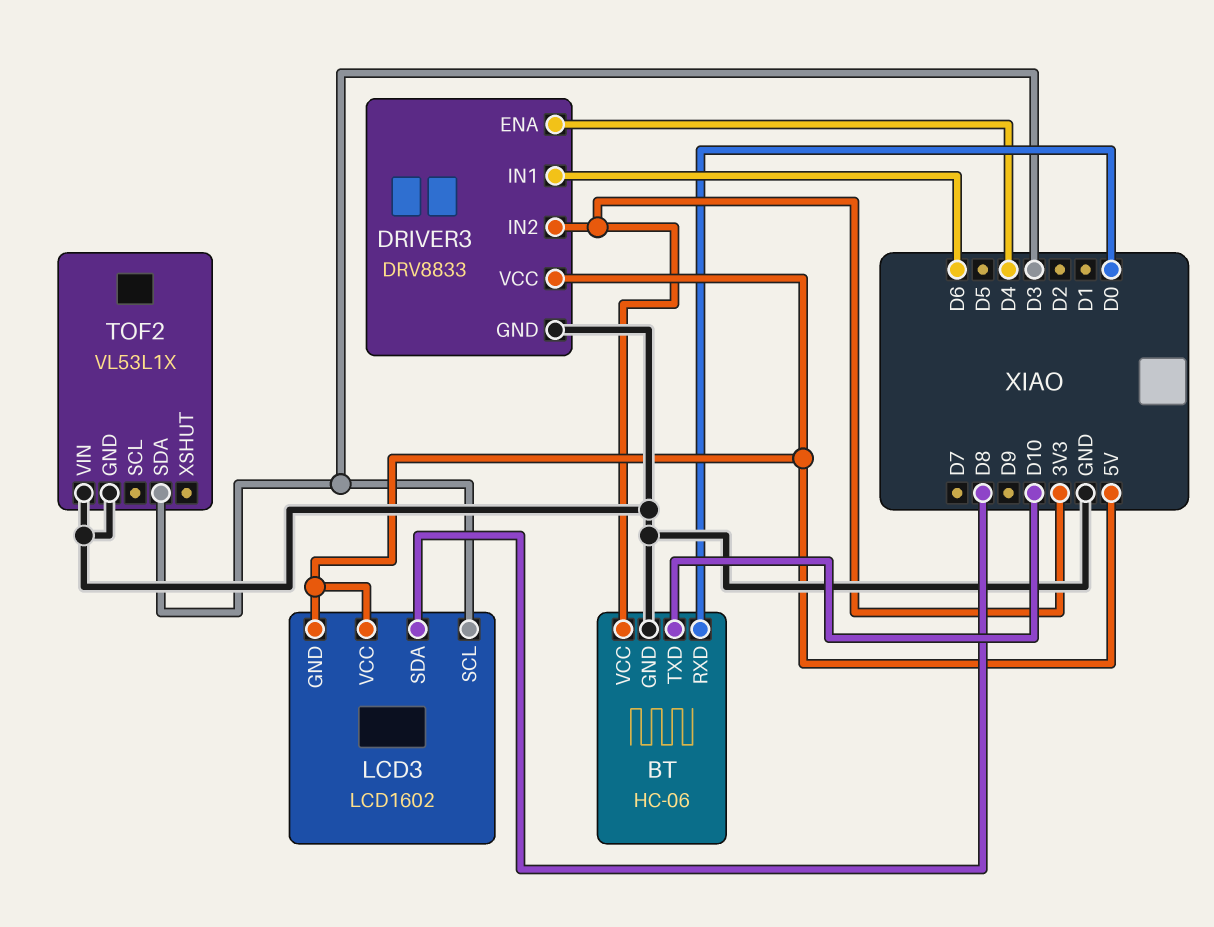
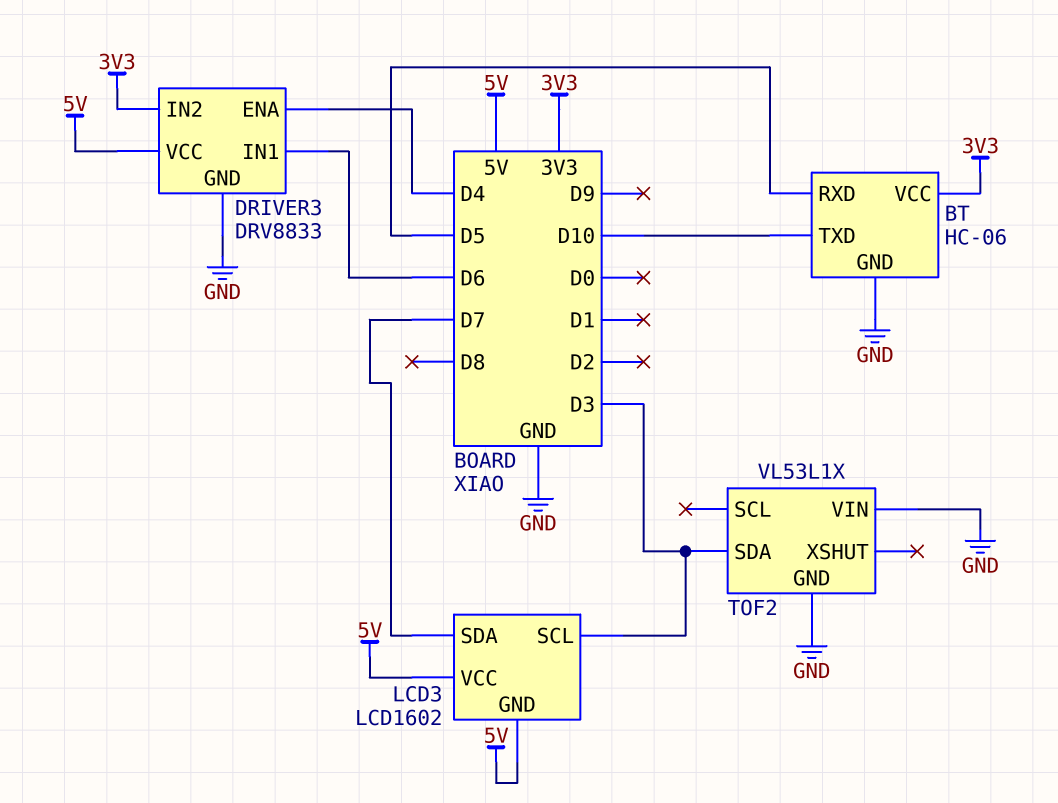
BT pin RXD: D0 -> D5
LCD3 pin SDA: D8 -> D7

